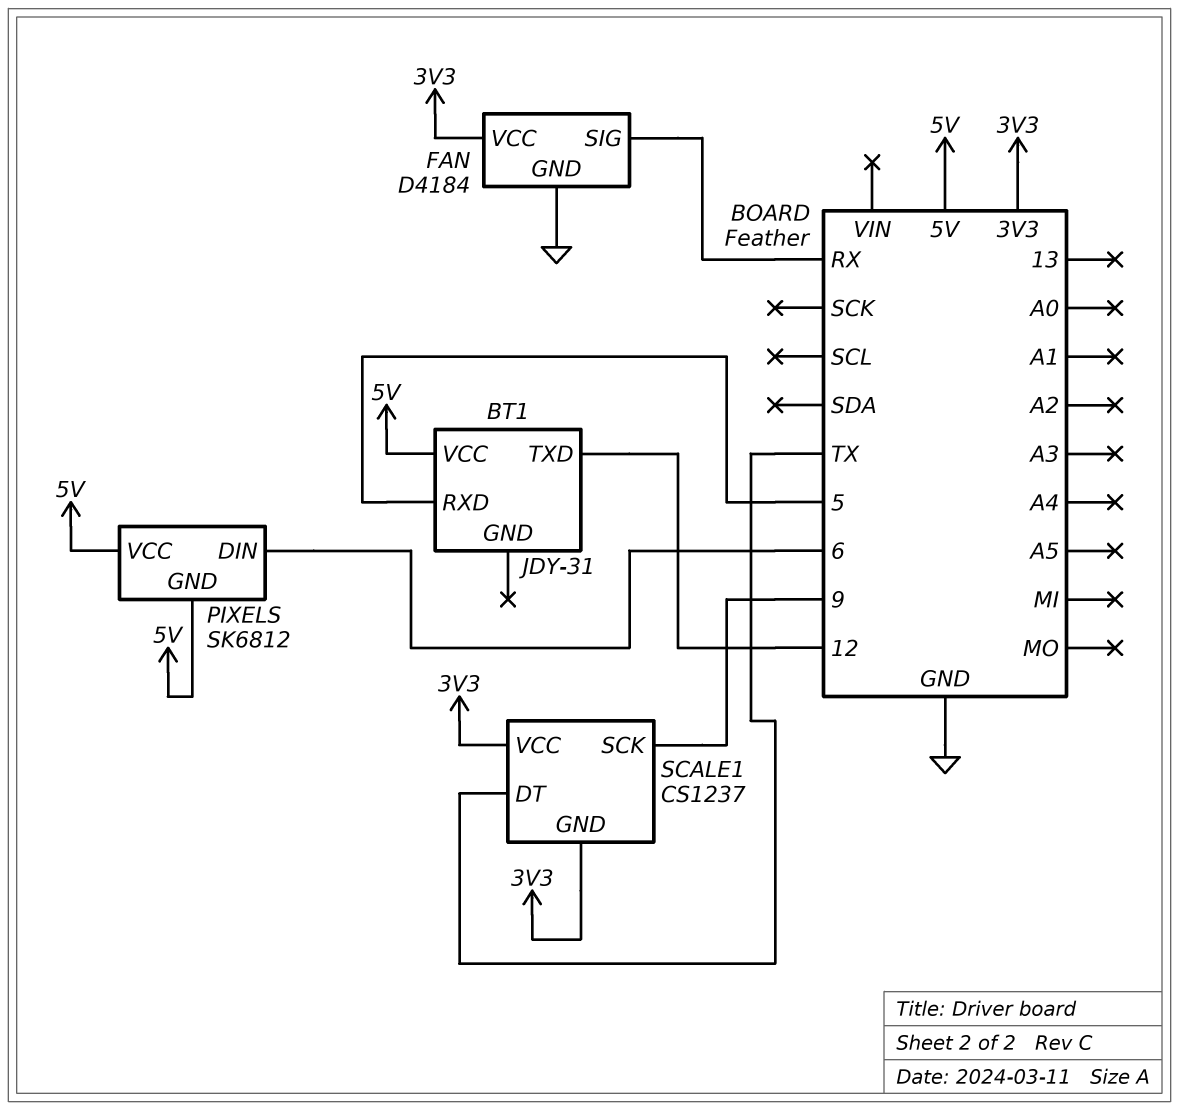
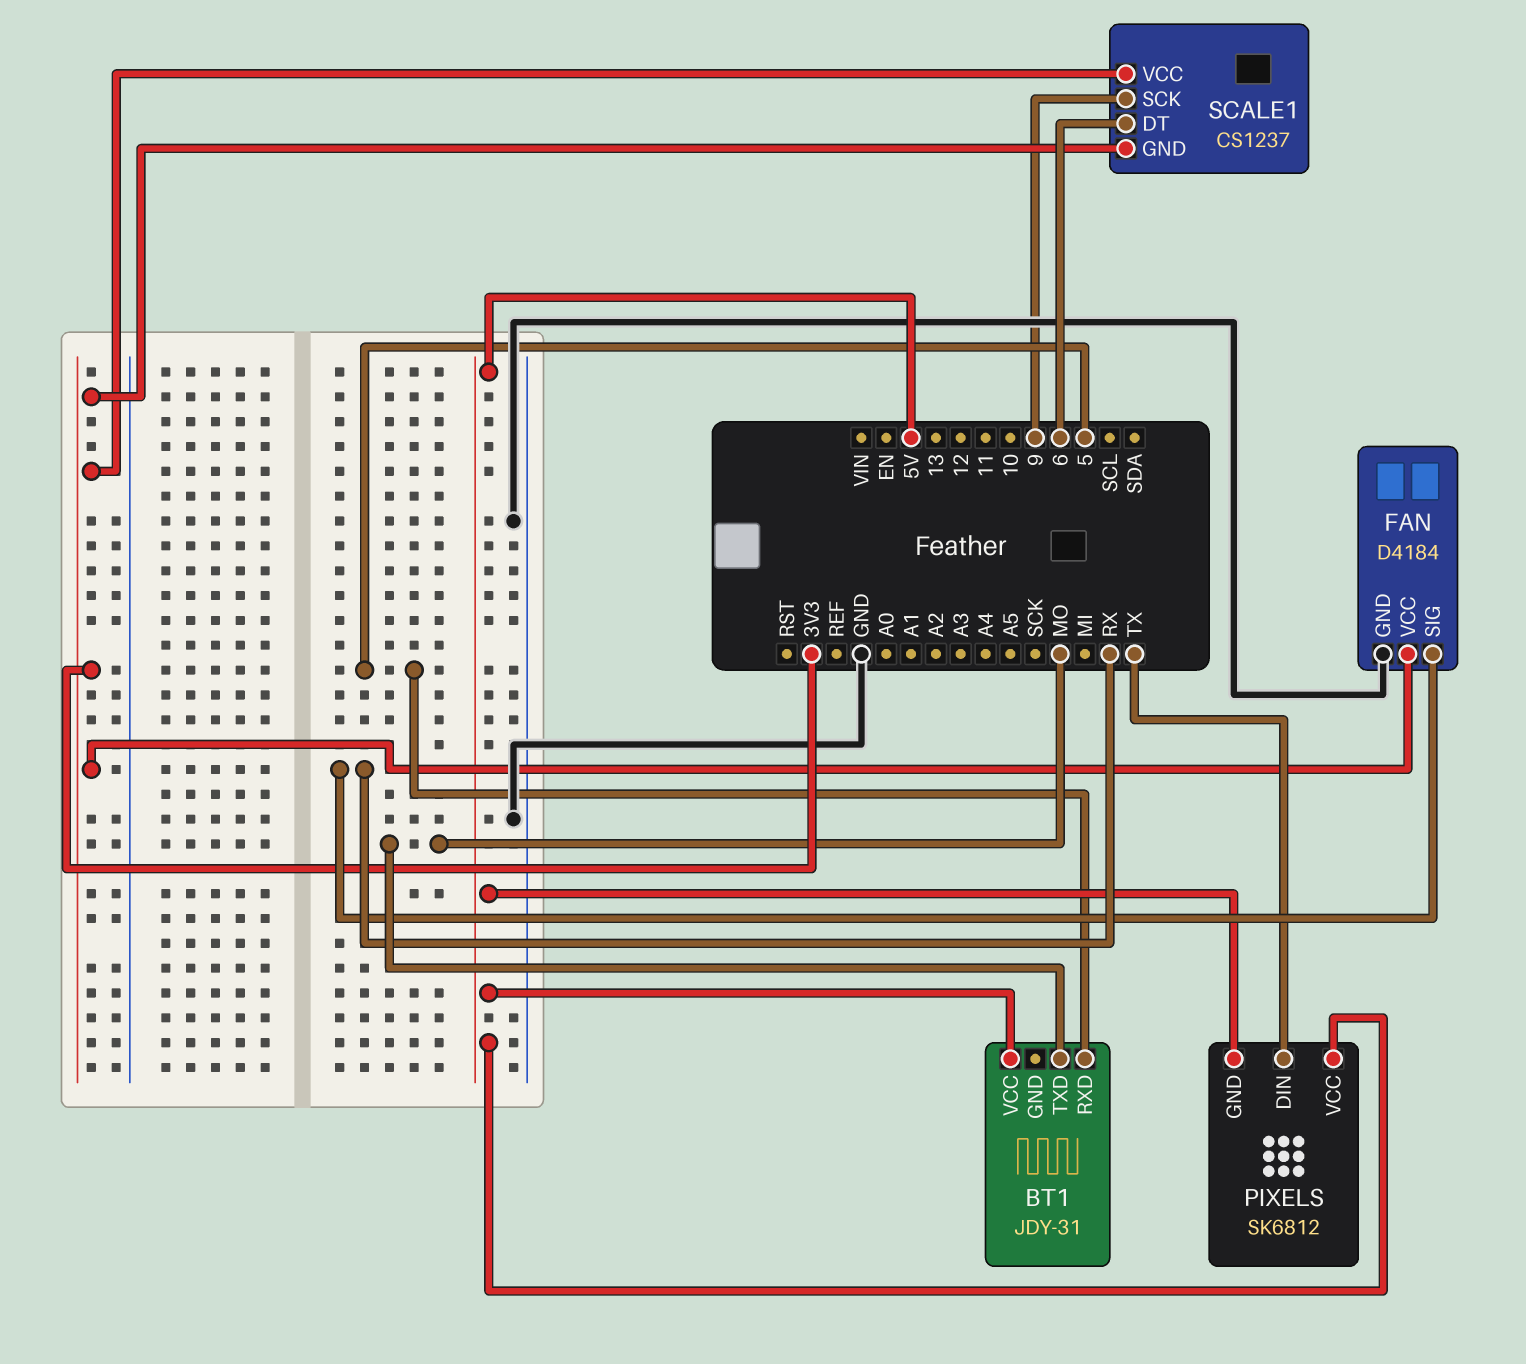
BT1 pin TXD: 12 -> MO
PIXELS pin DIN: 6 -> TX
SCALE1 pin DT: TX -> 6

